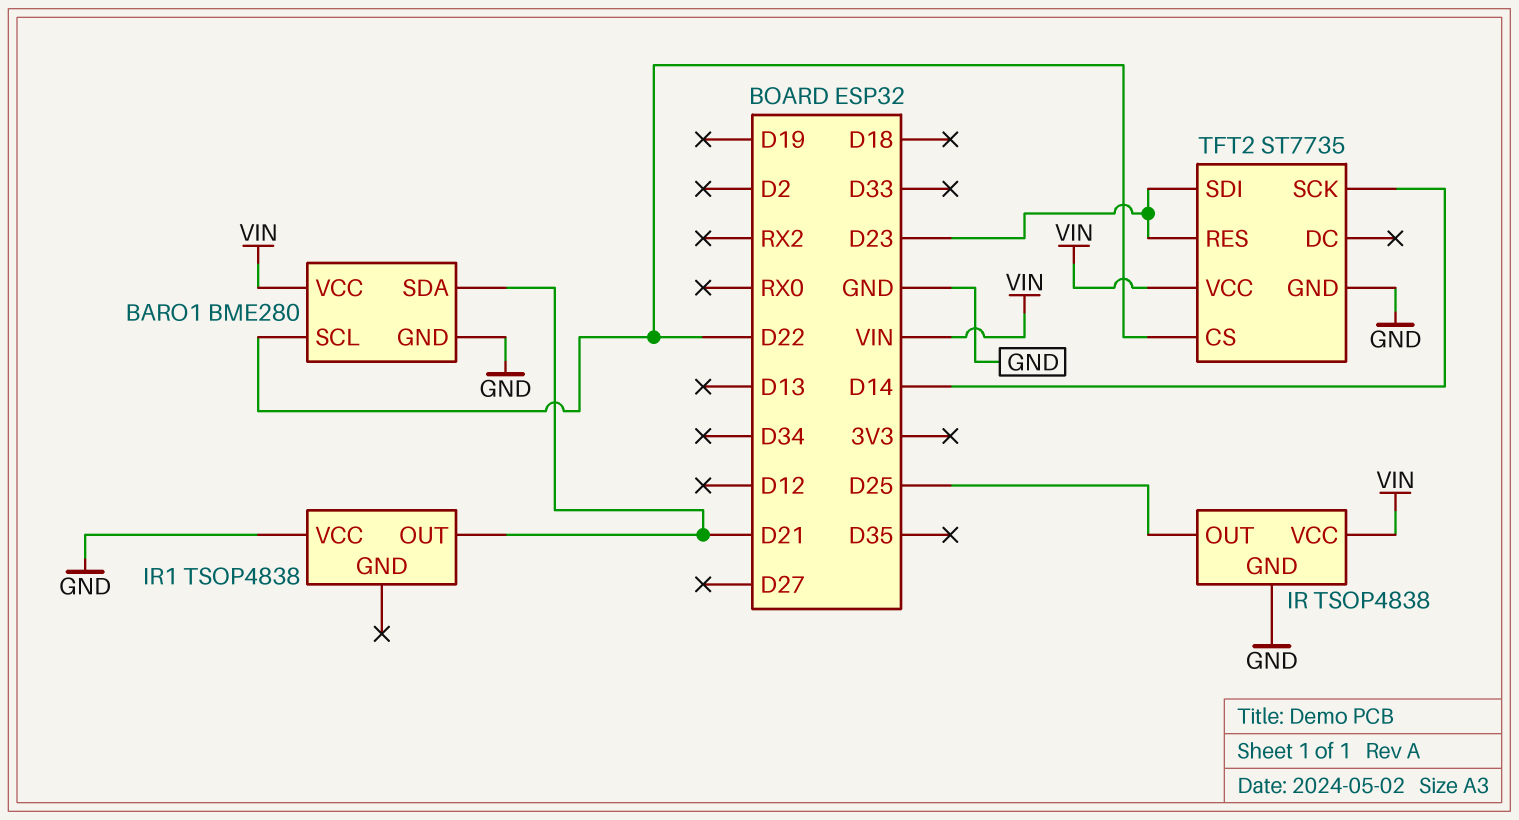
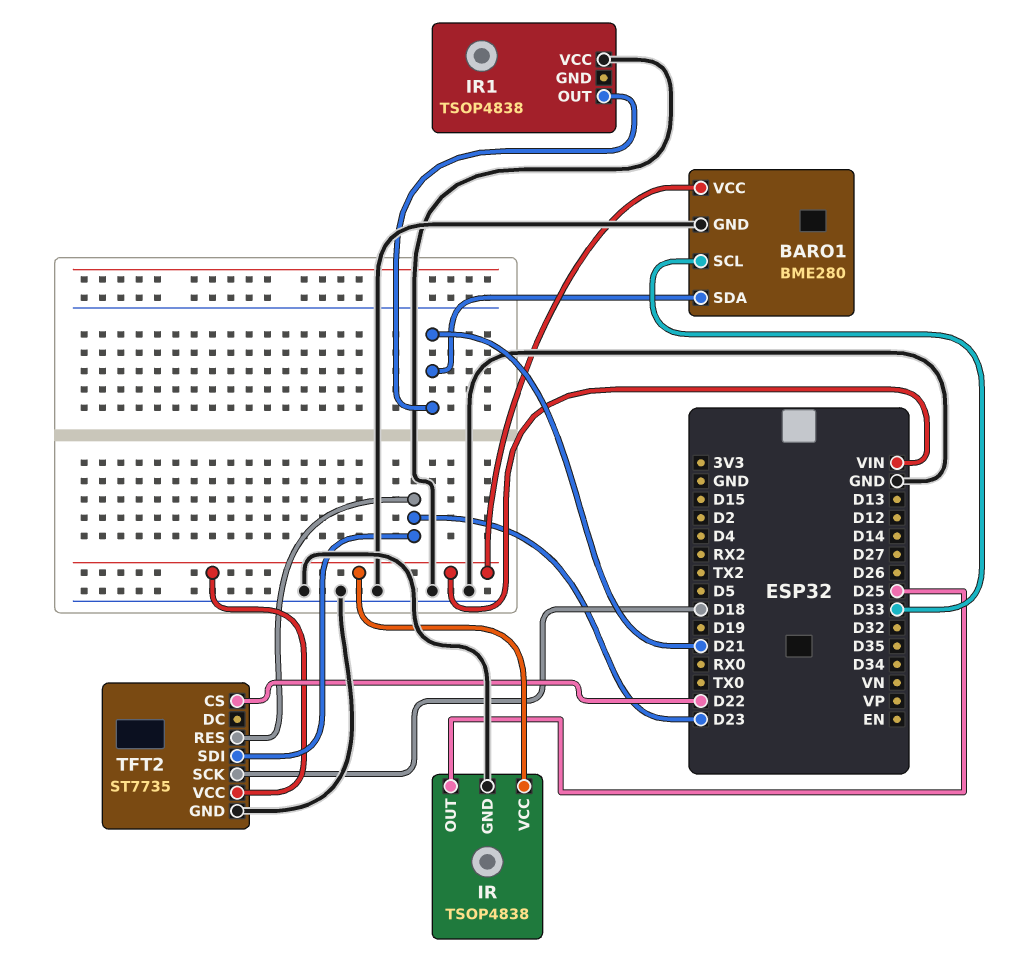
BARO1 pin SCL: D22 -> D33
TFT2 pin SCK: D14 -> D18

